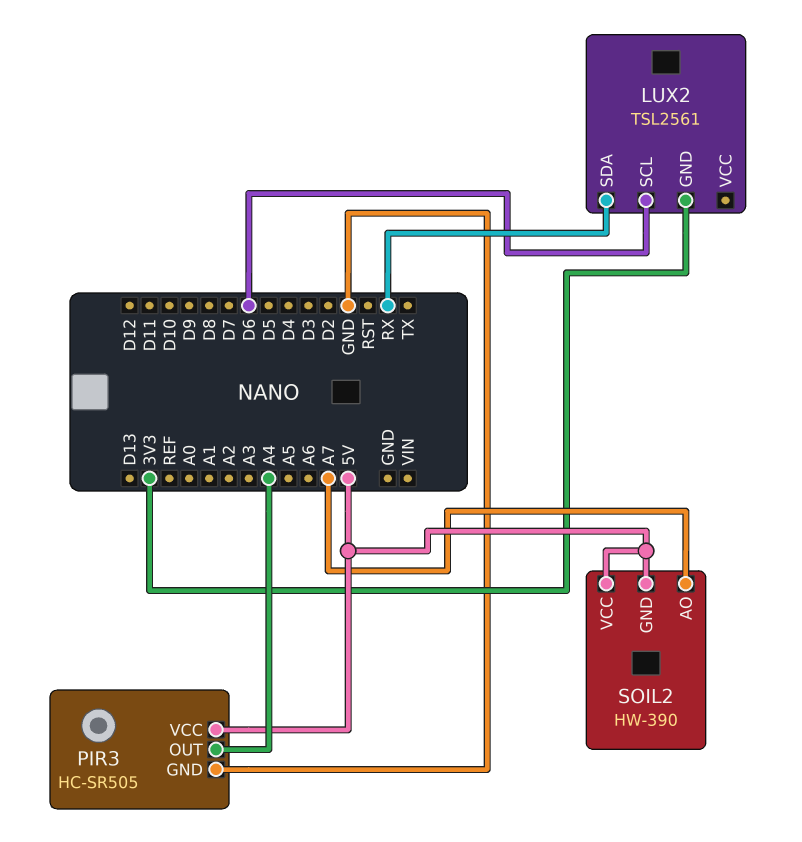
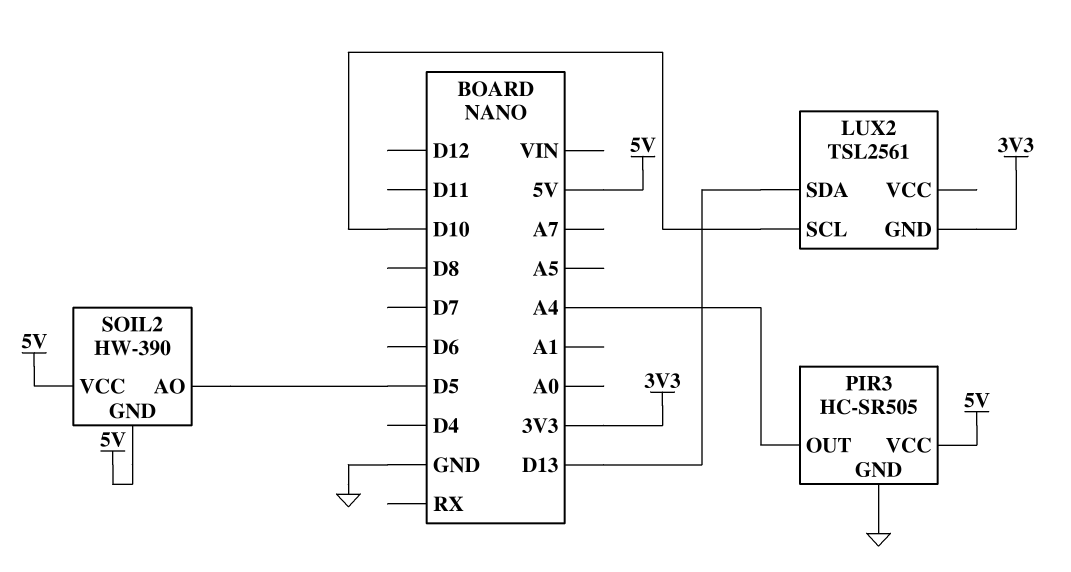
LUX2 pin SCL: D6 -> D10
LUX2 pin SDA: RX -> D13
SOIL2 pin AO: A7 -> D5

